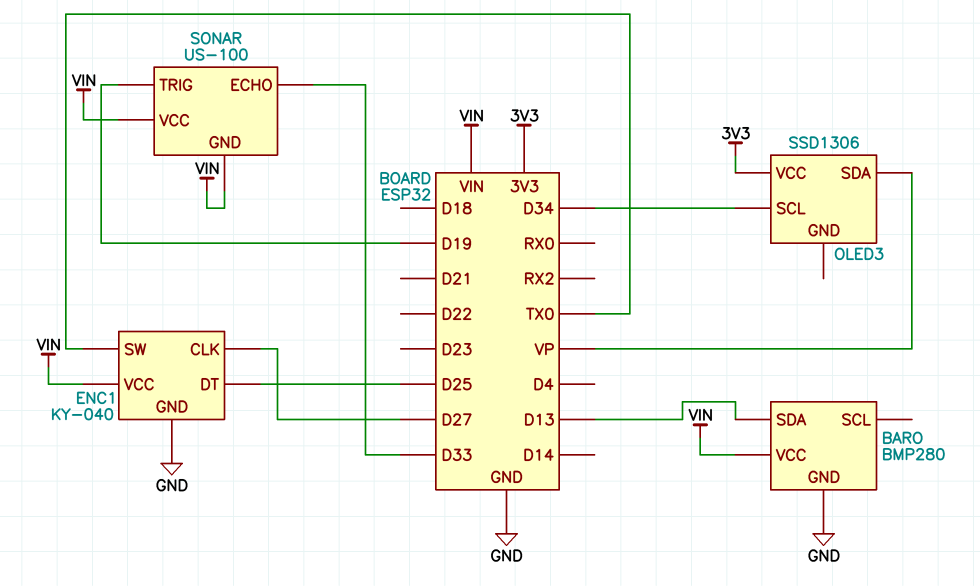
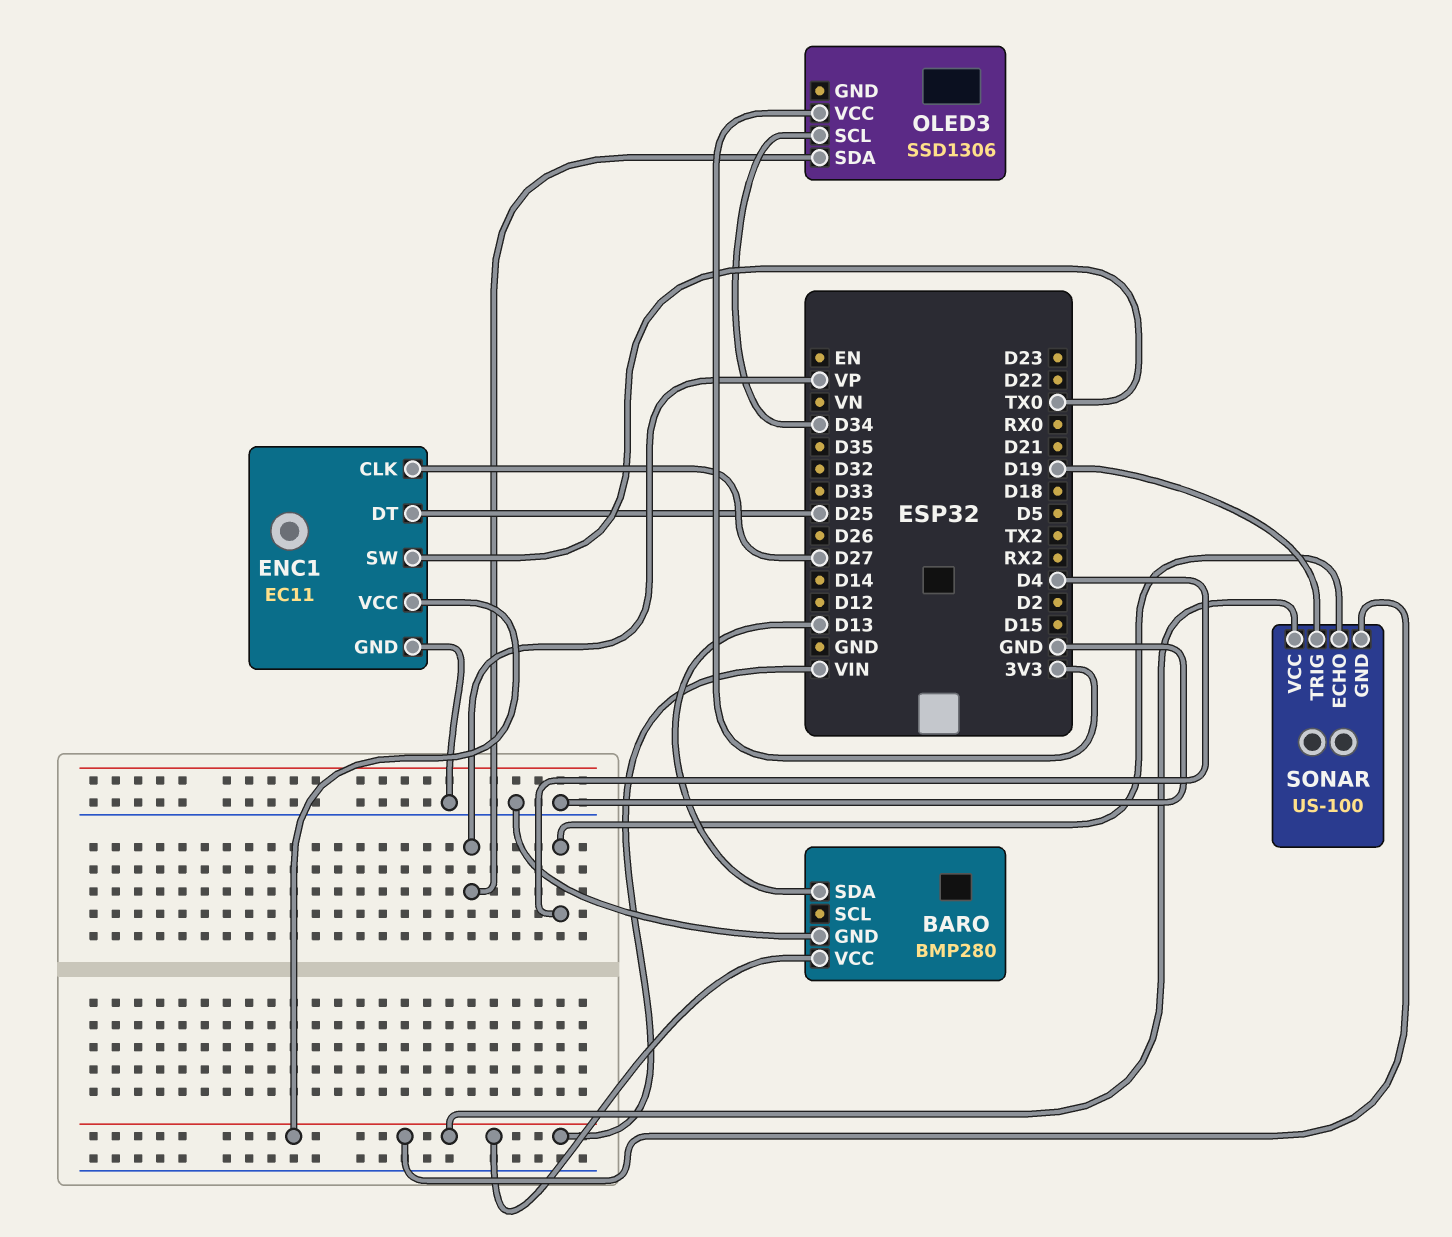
ENC1: KY-040 -> EC11
SONAR pin ECHO: D33 -> D4

